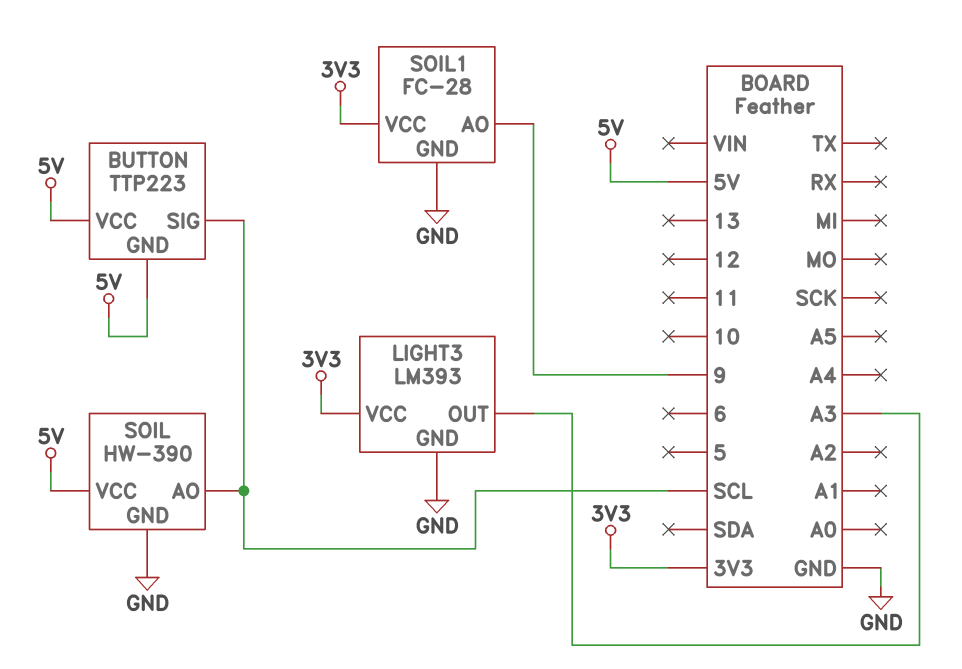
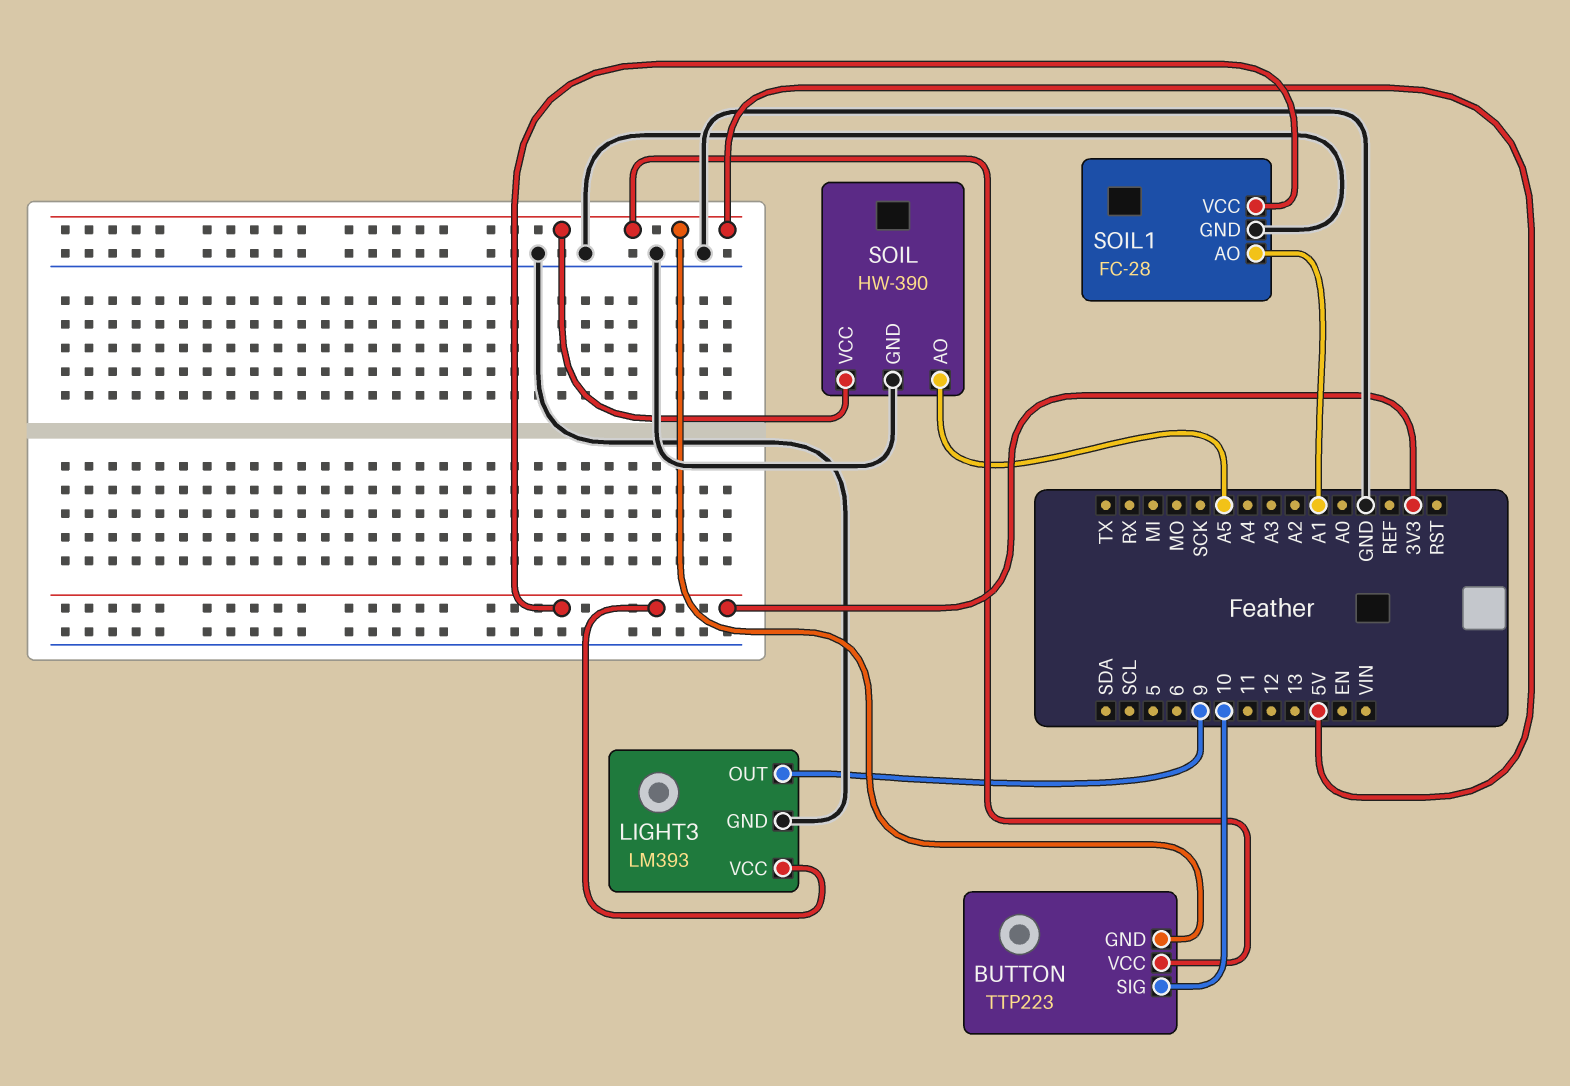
BUTTON pin SIG: SCL -> 10
LIGHT3 pin OUT: A3 -> 9
SOIL pin AO: SCL -> A5
SOIL1 pin AO: 9 -> A1

